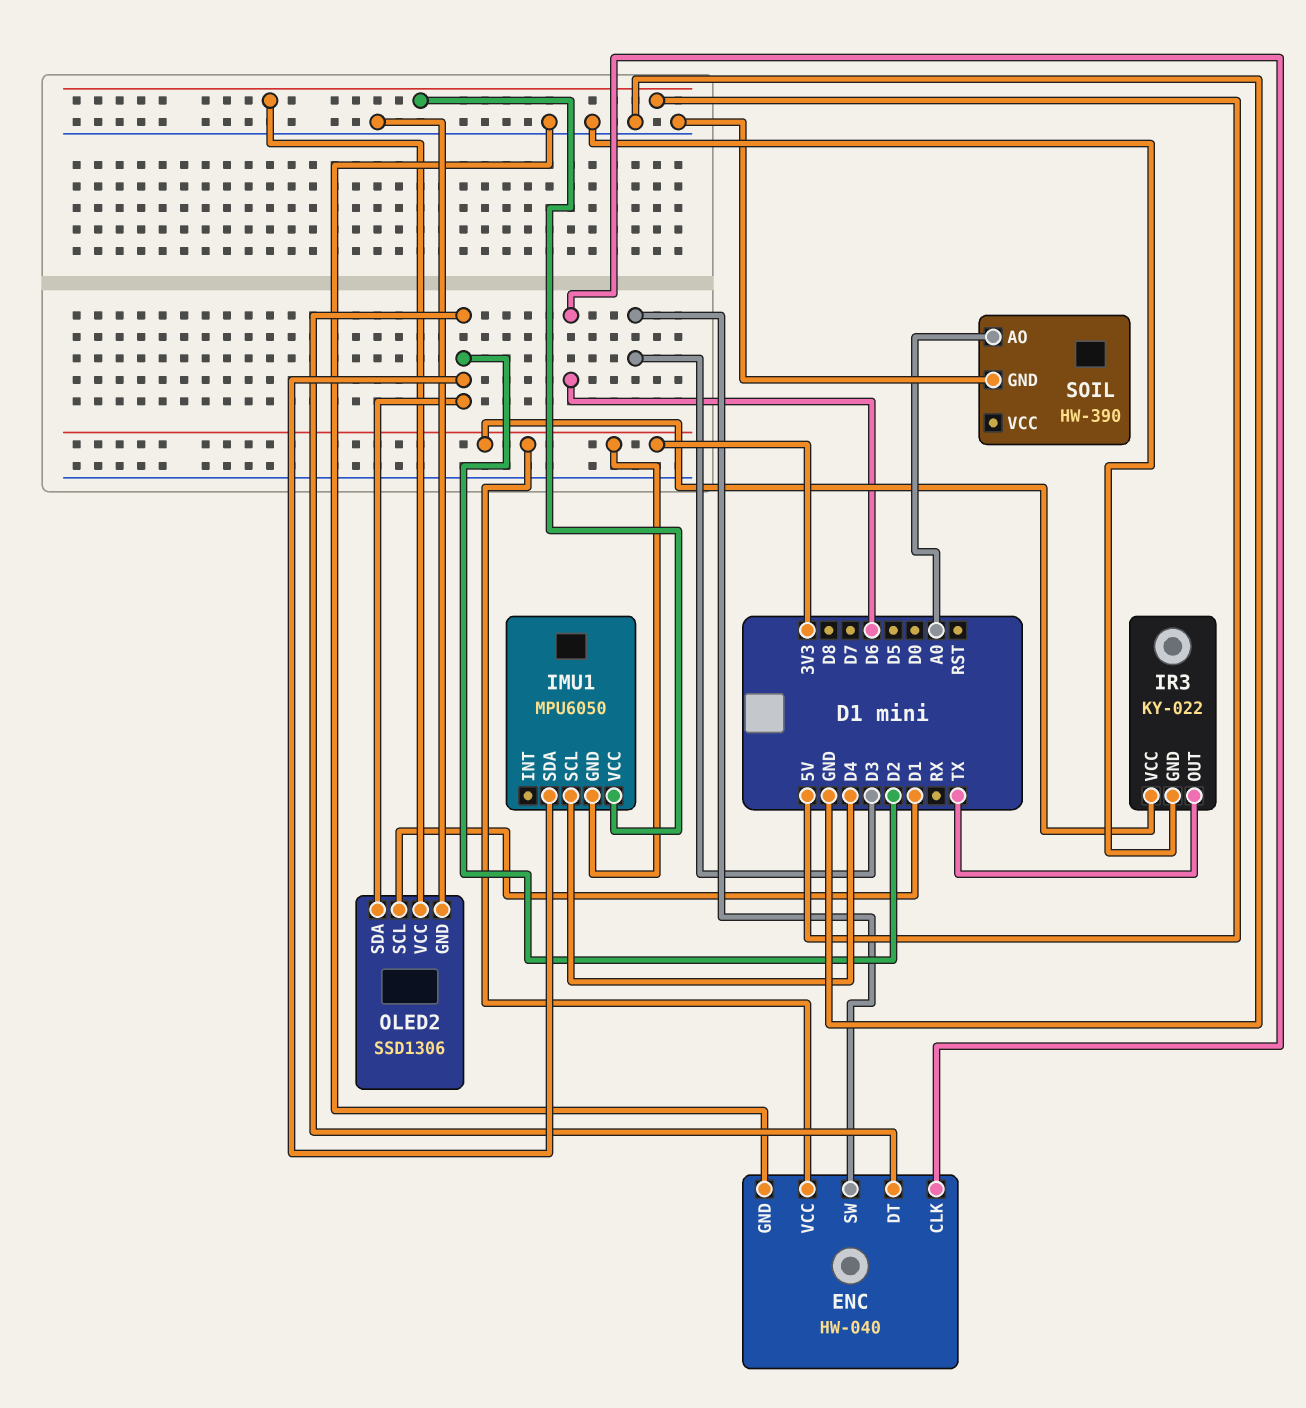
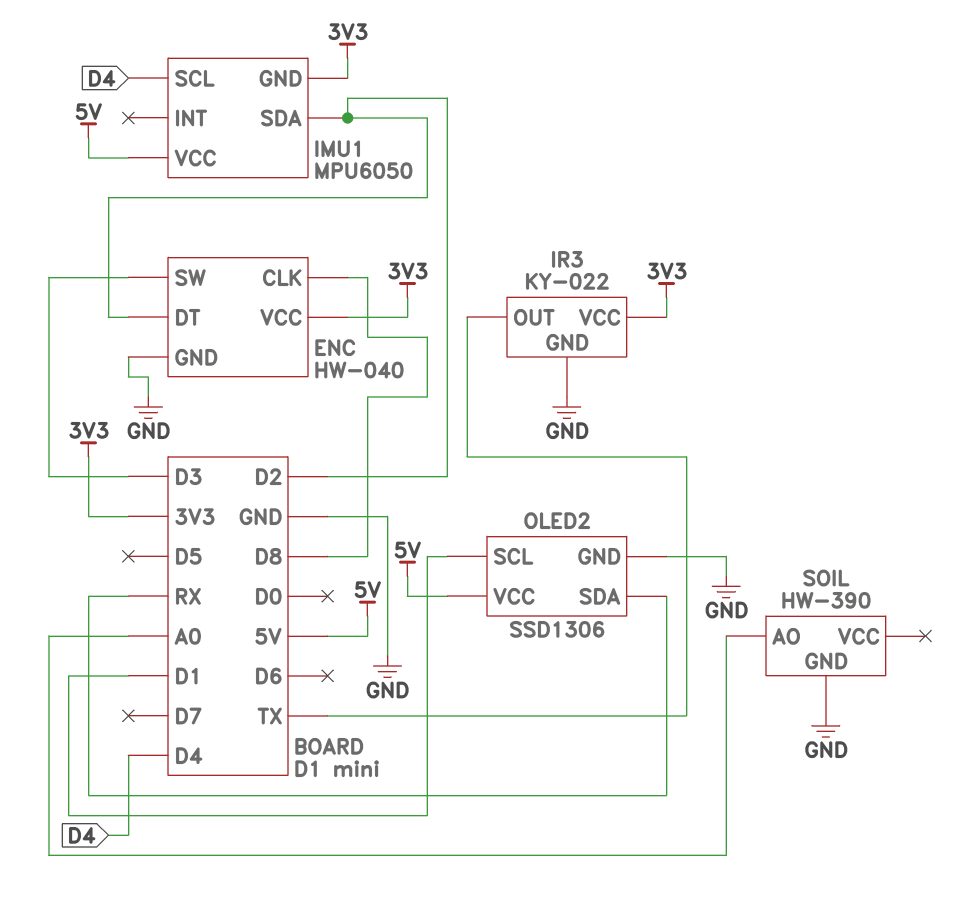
ENC pin CLK: D6 -> D8
OLED2 pin SDA: D2 -> RX

